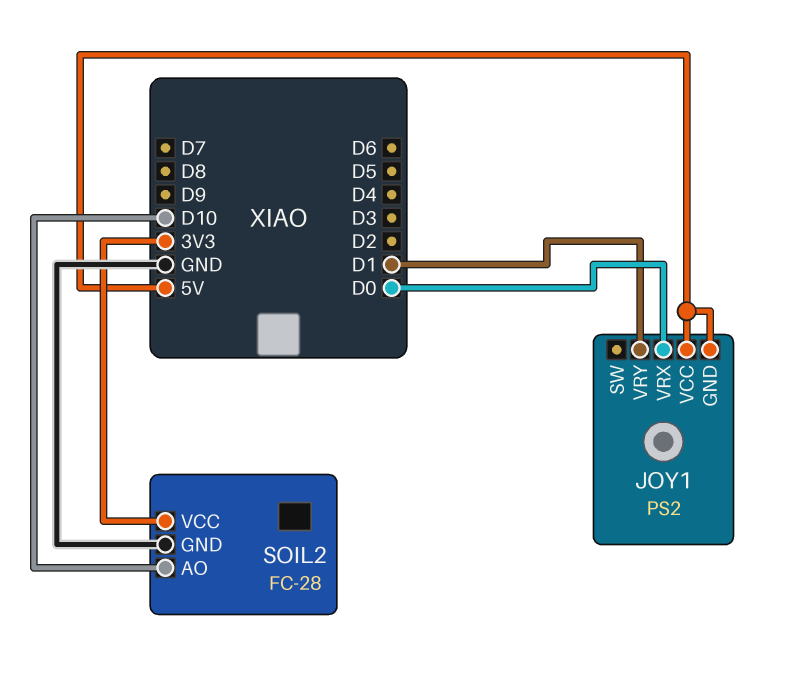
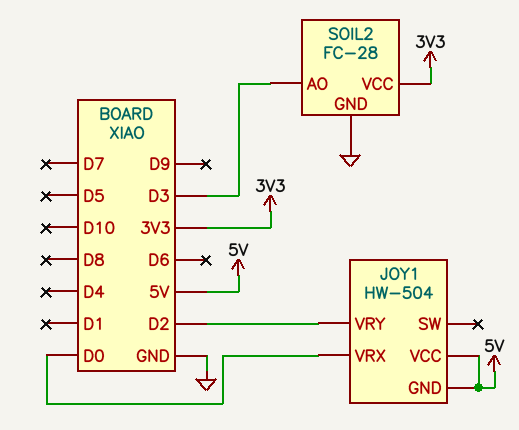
JOY1: PS2 -> HW-504
JOY1 pin VRY: D1 -> D2
SOIL2 pin AO: D10 -> D3

